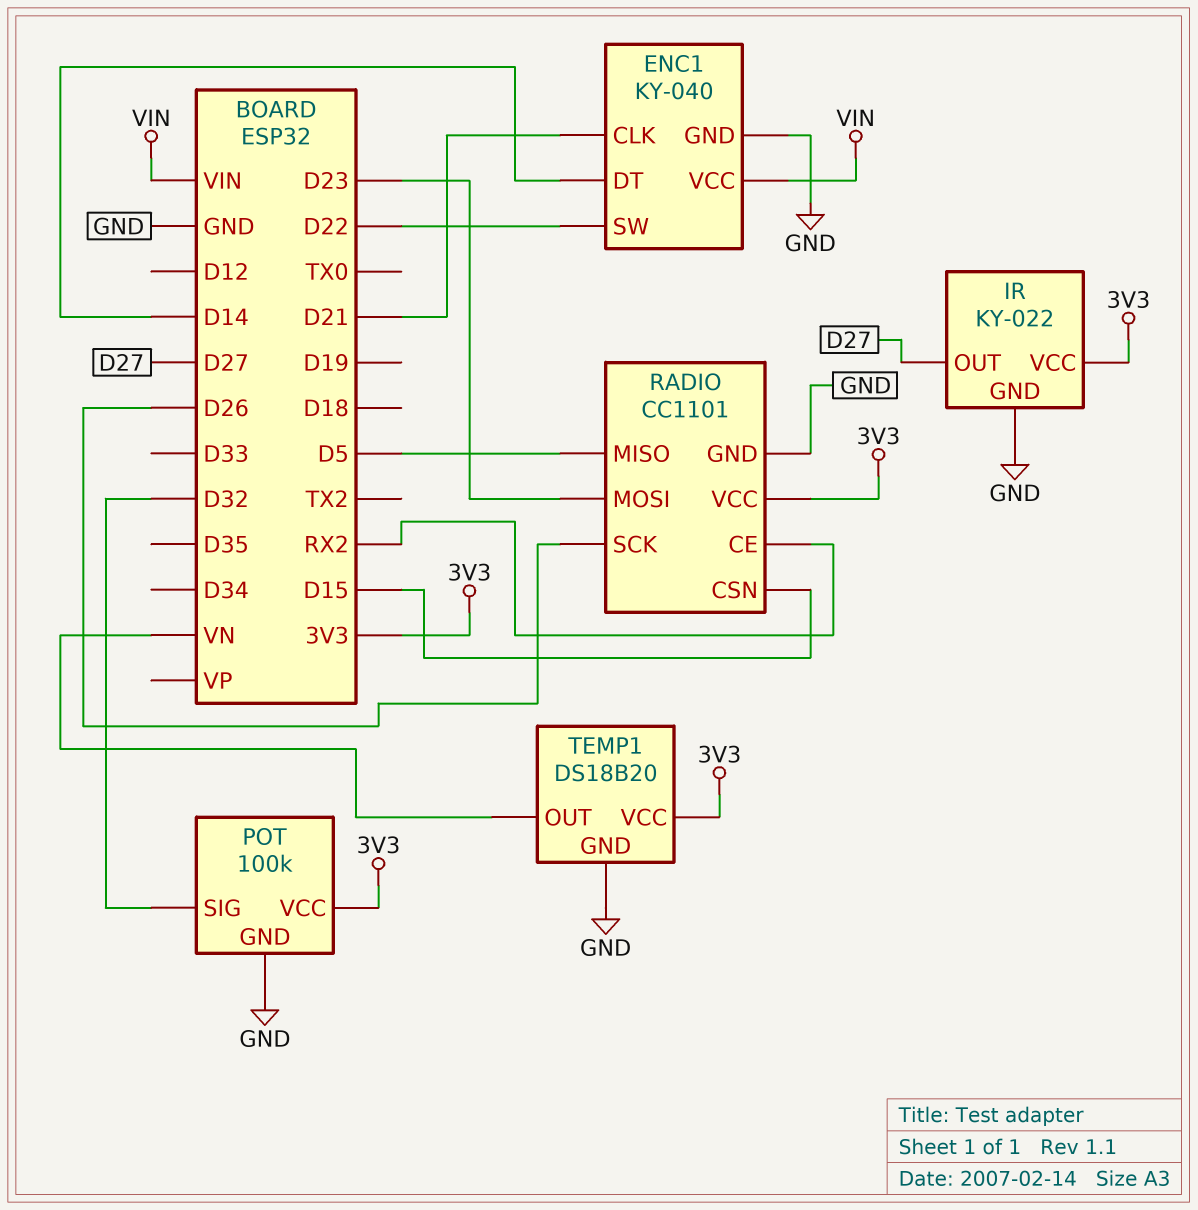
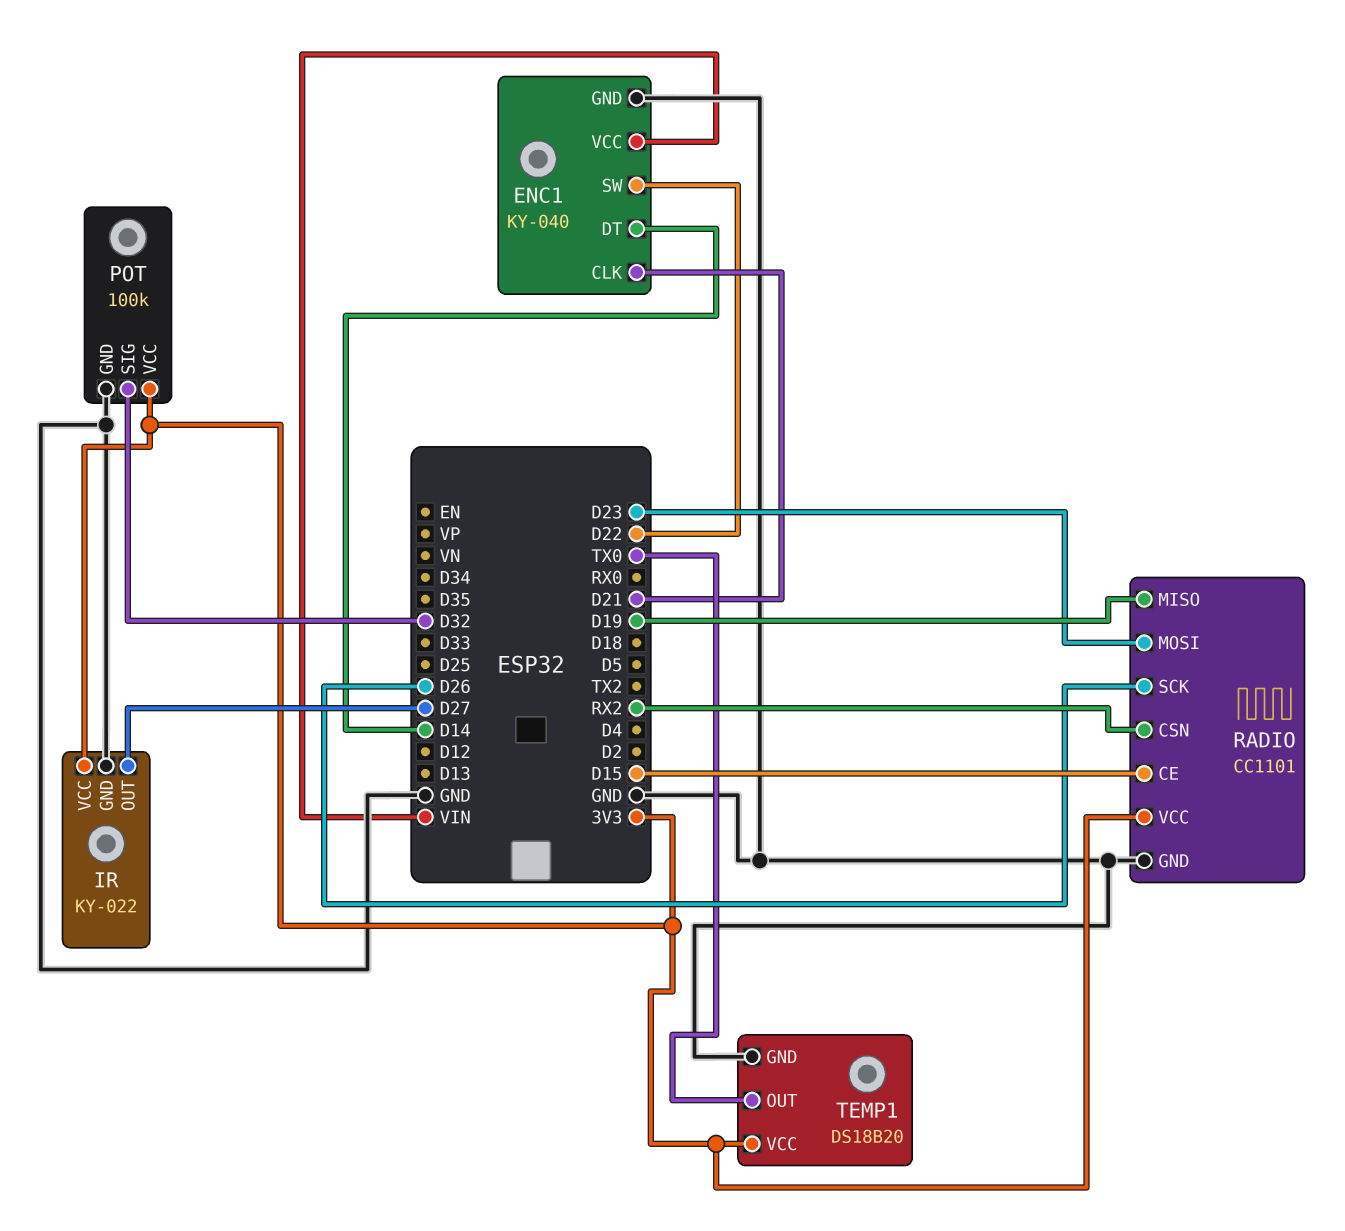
RADIO pin CE: RX2 -> D15
RADIO pin CSN: D15 -> RX2
RADIO pin MISO: D5 -> D19
TEMP1 pin OUT: VN -> TX0

